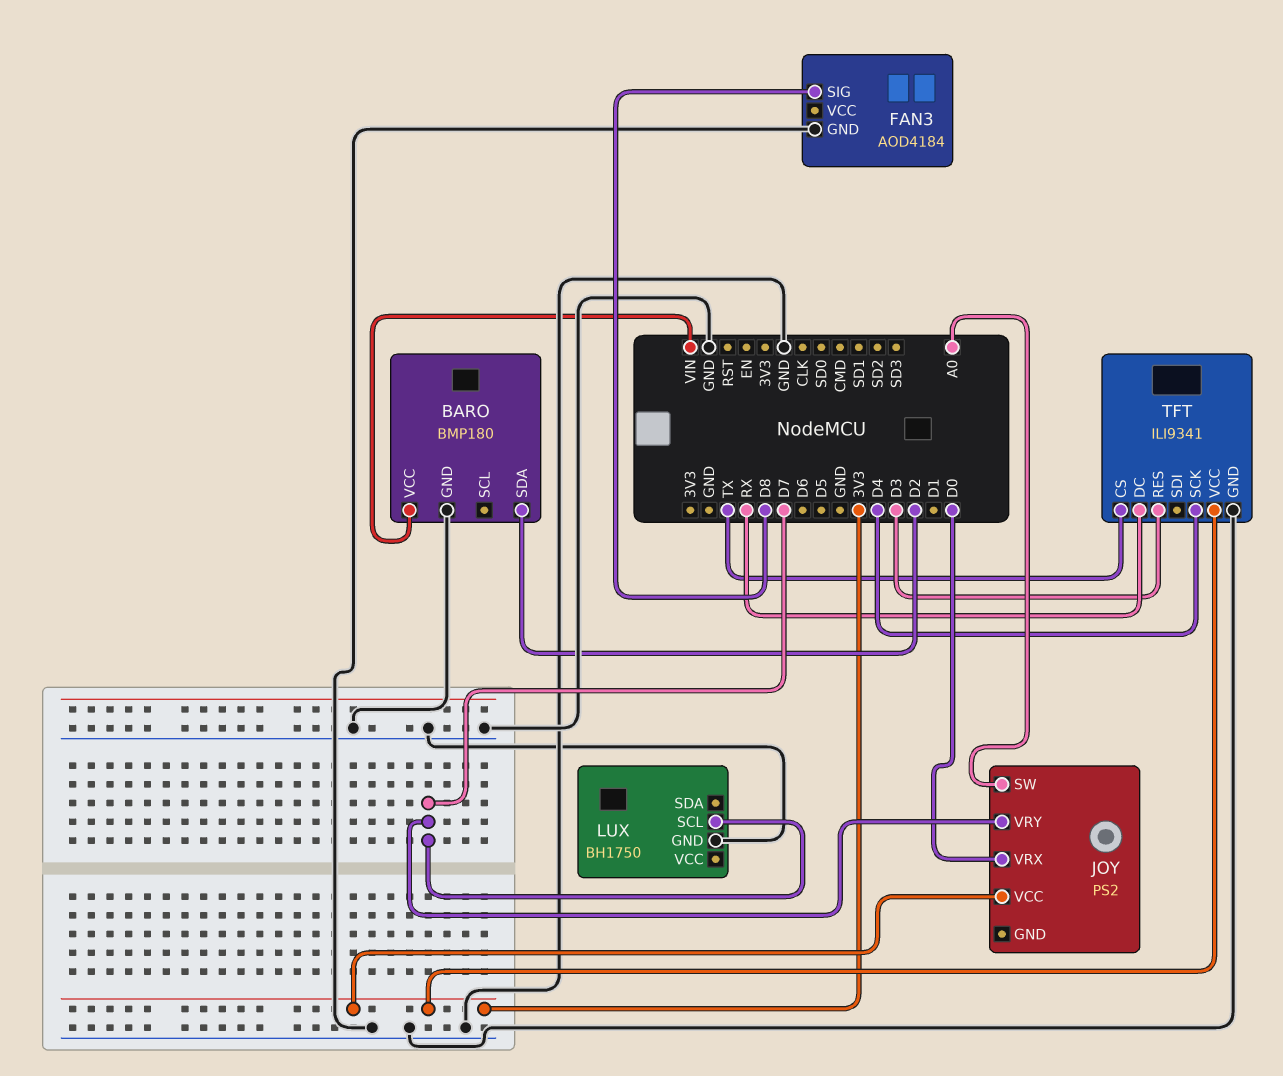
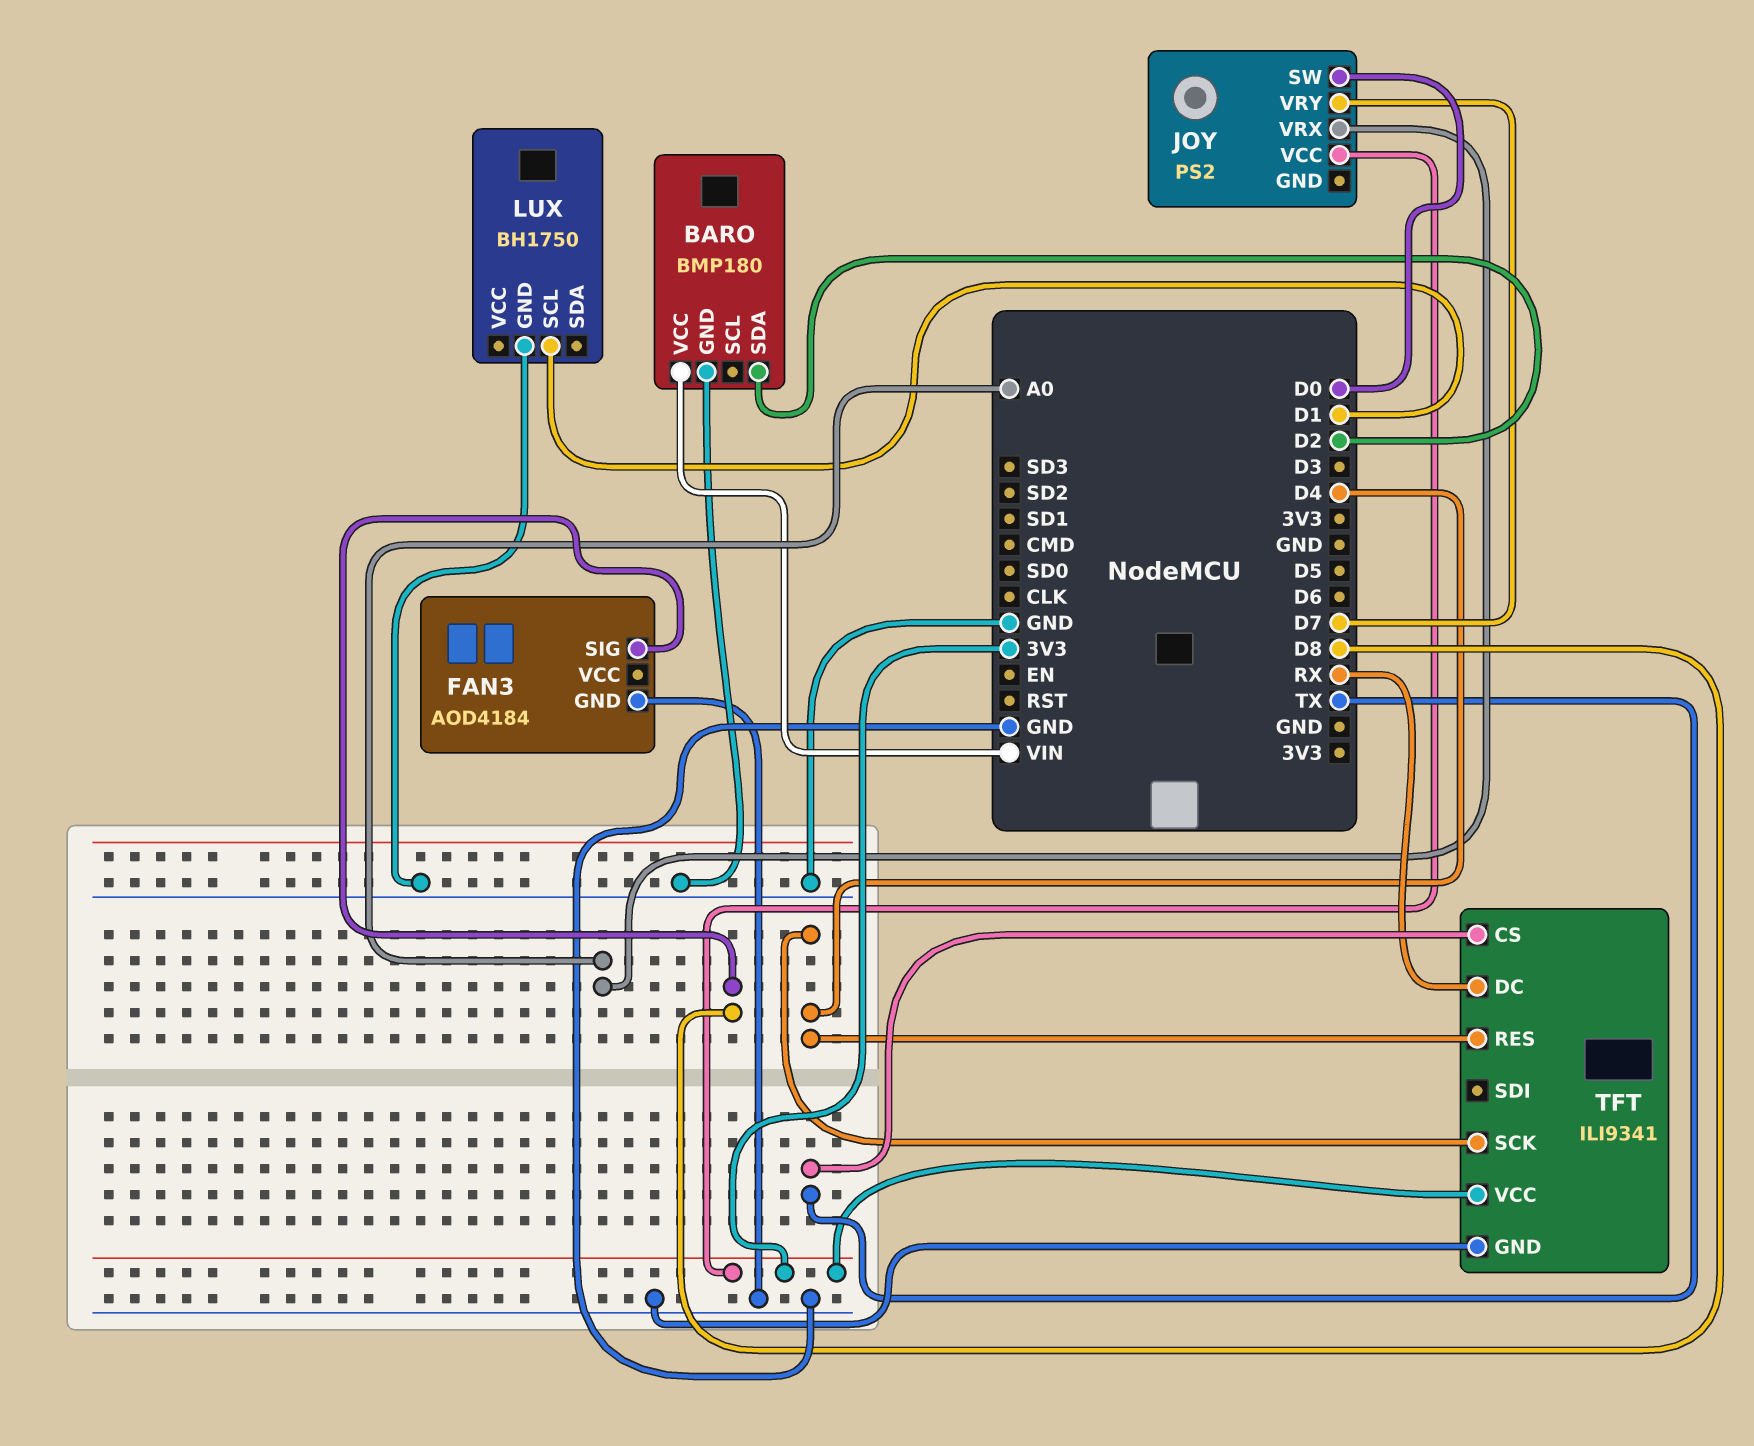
JOY pin SW: A0 -> D0
JOY pin VRX: D0 -> A0
LUX pin SCL: D7 -> D1
TFT pin RES: D3 -> D4

